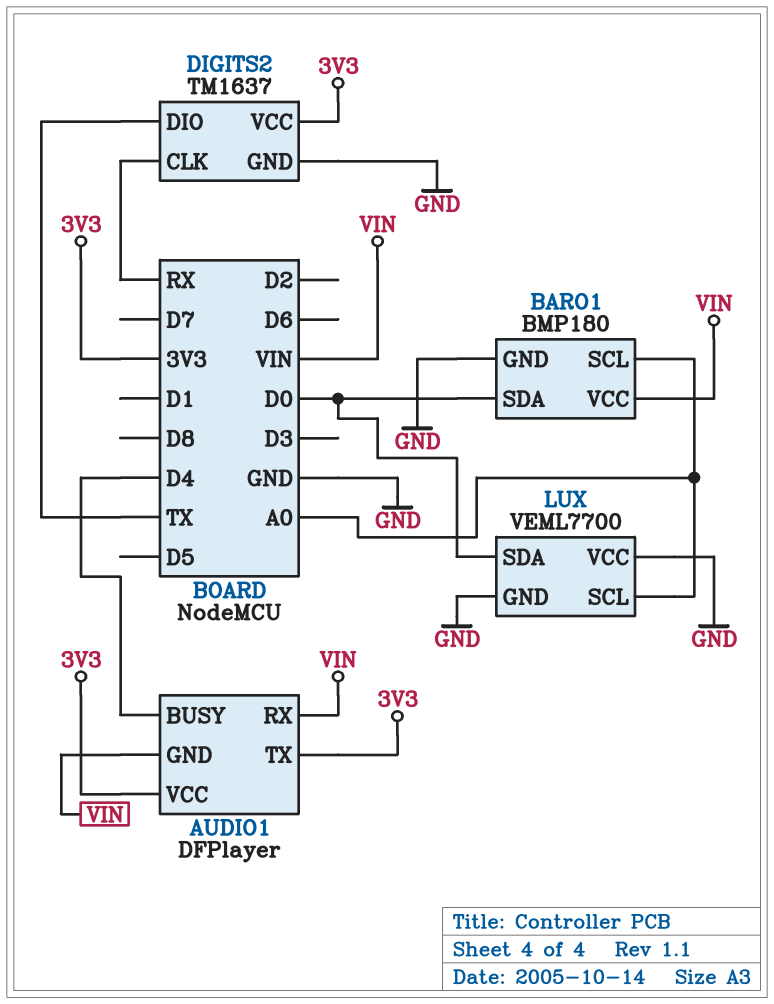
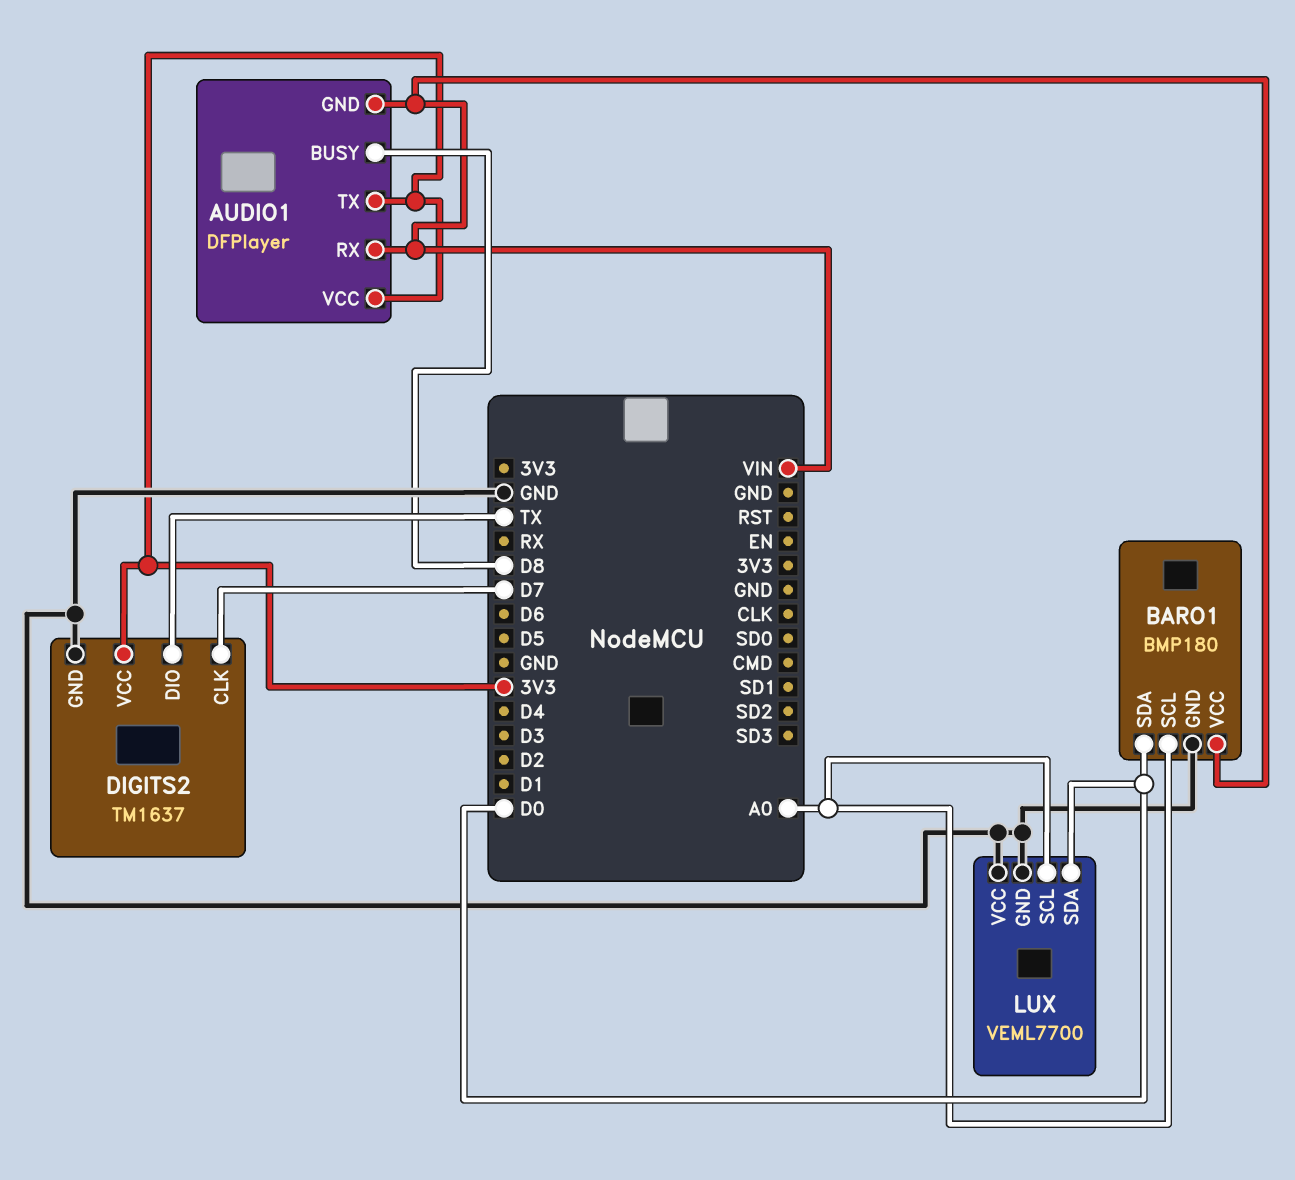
AUDIO1 pin BUSY: D4 -> D8
DIGITS2 pin CLK: RX -> D7

